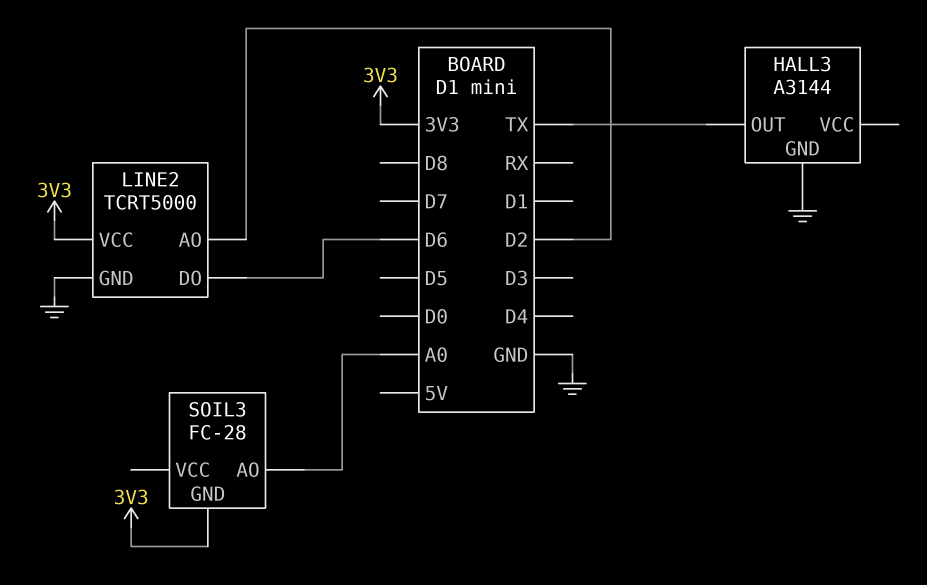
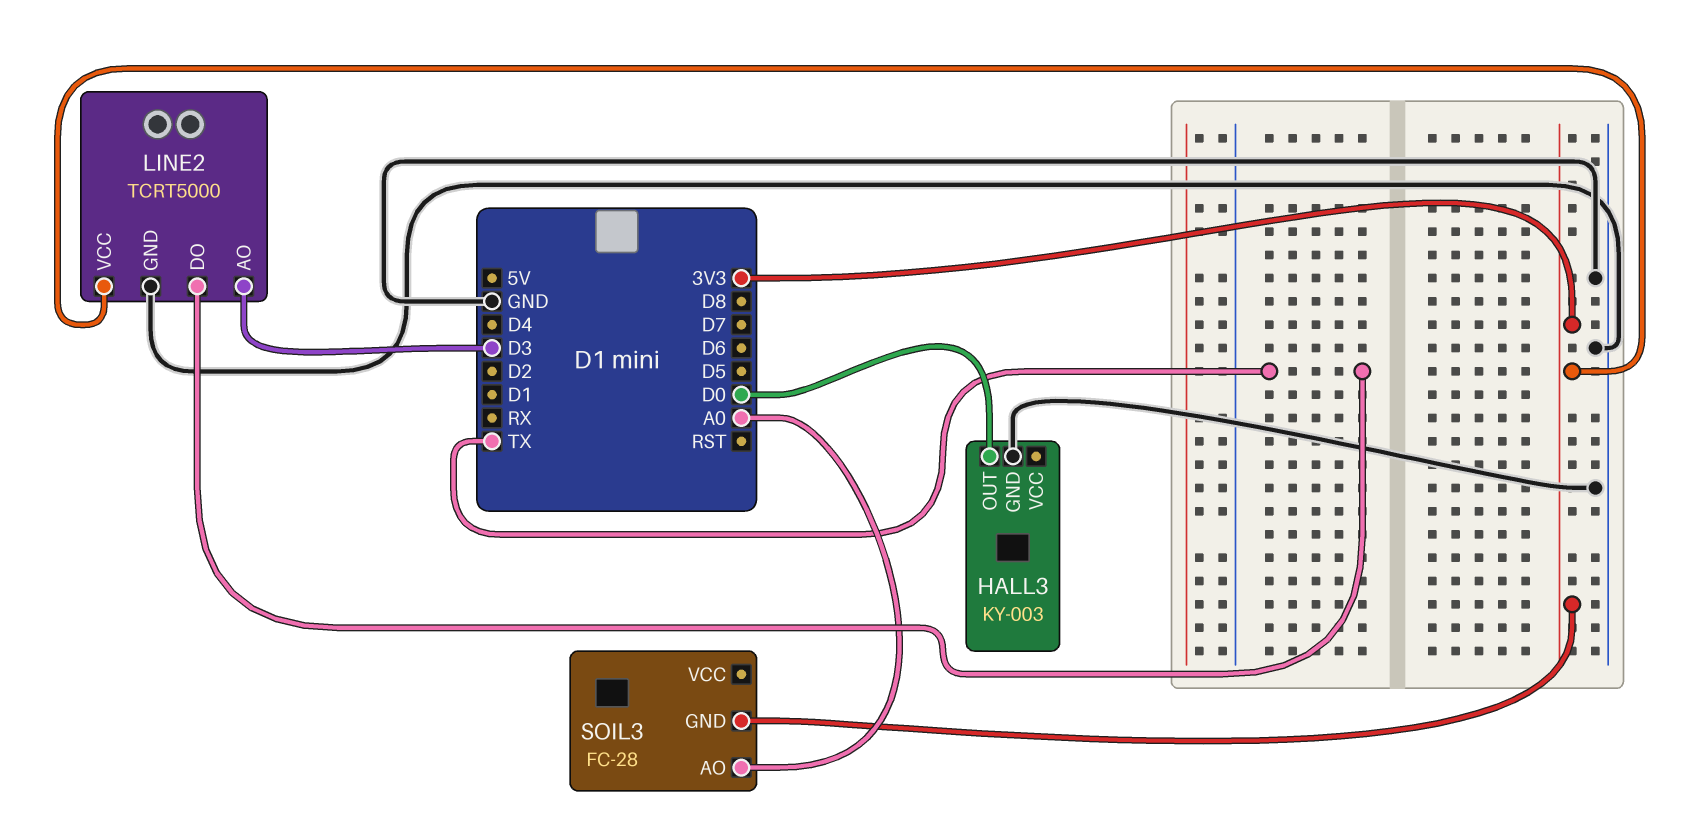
HALL3: A3144 -> KY-003
HALL3 pin OUT: TX -> D0
LINE2 pin AO: D2 -> D3
LINE2 pin DO: D6 -> TX

